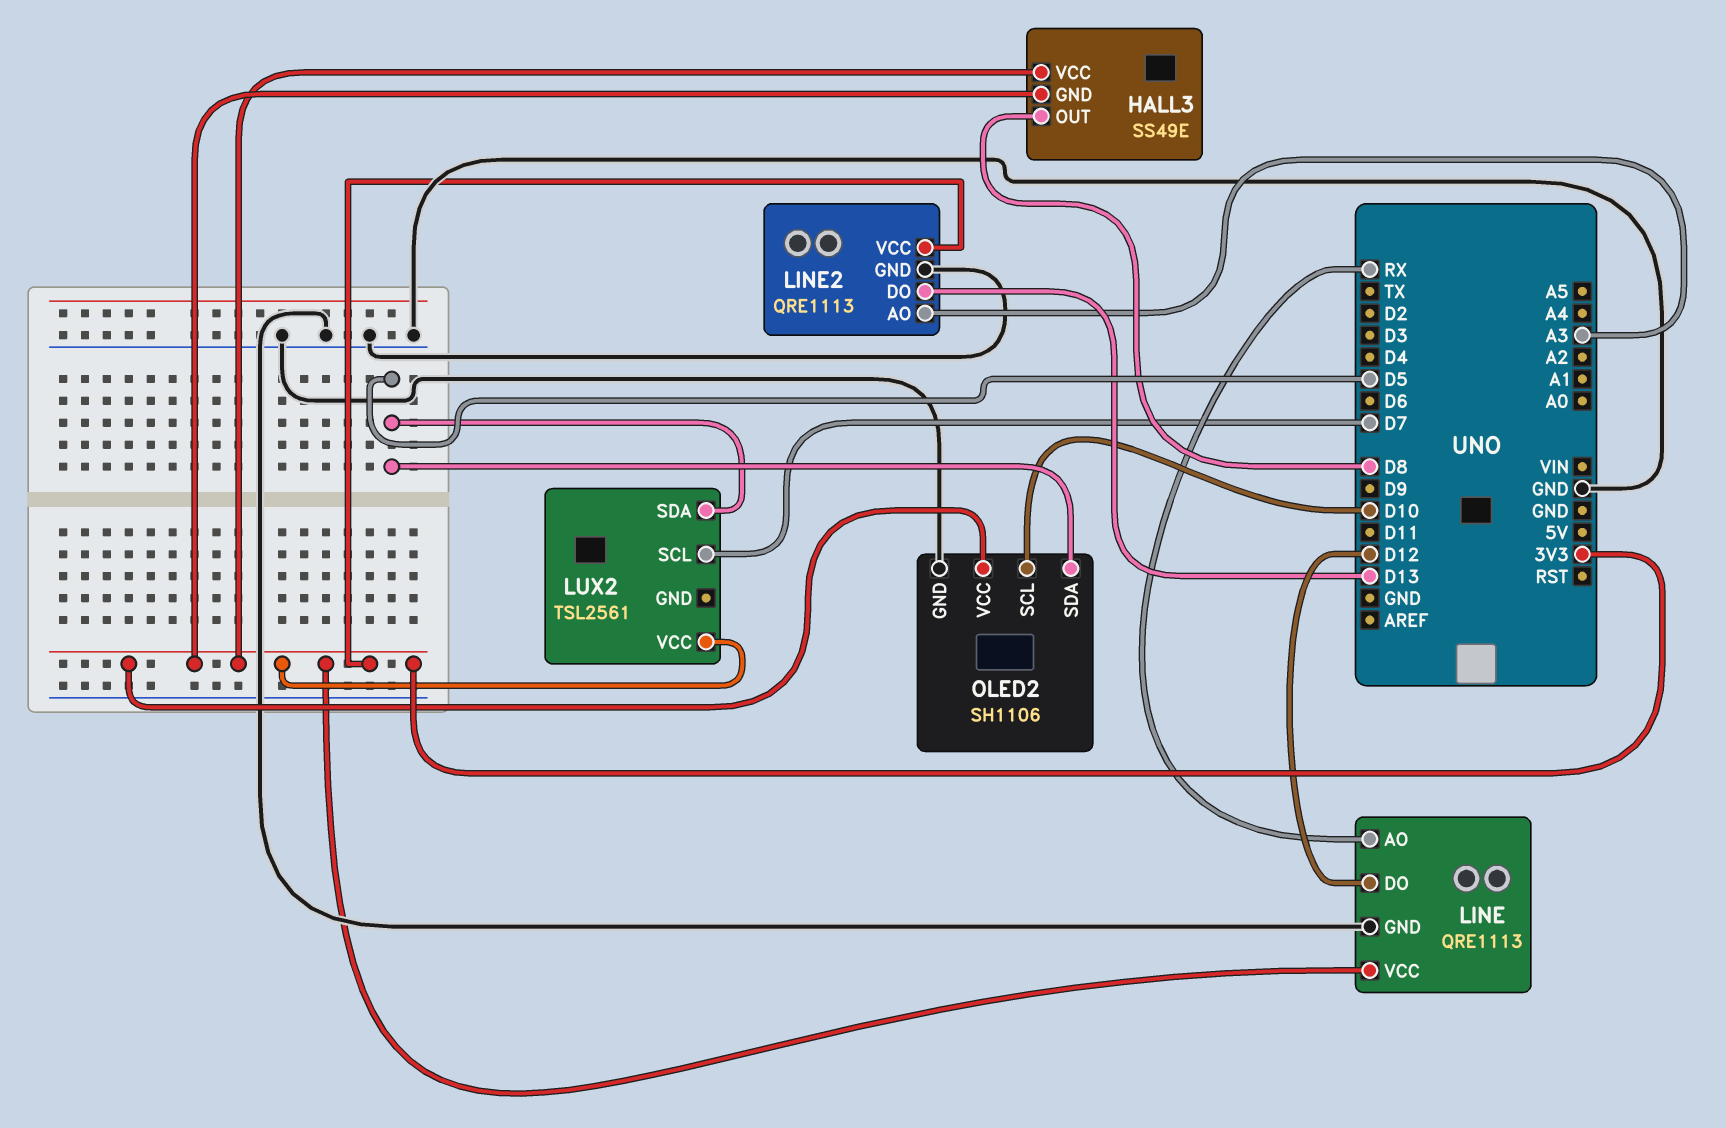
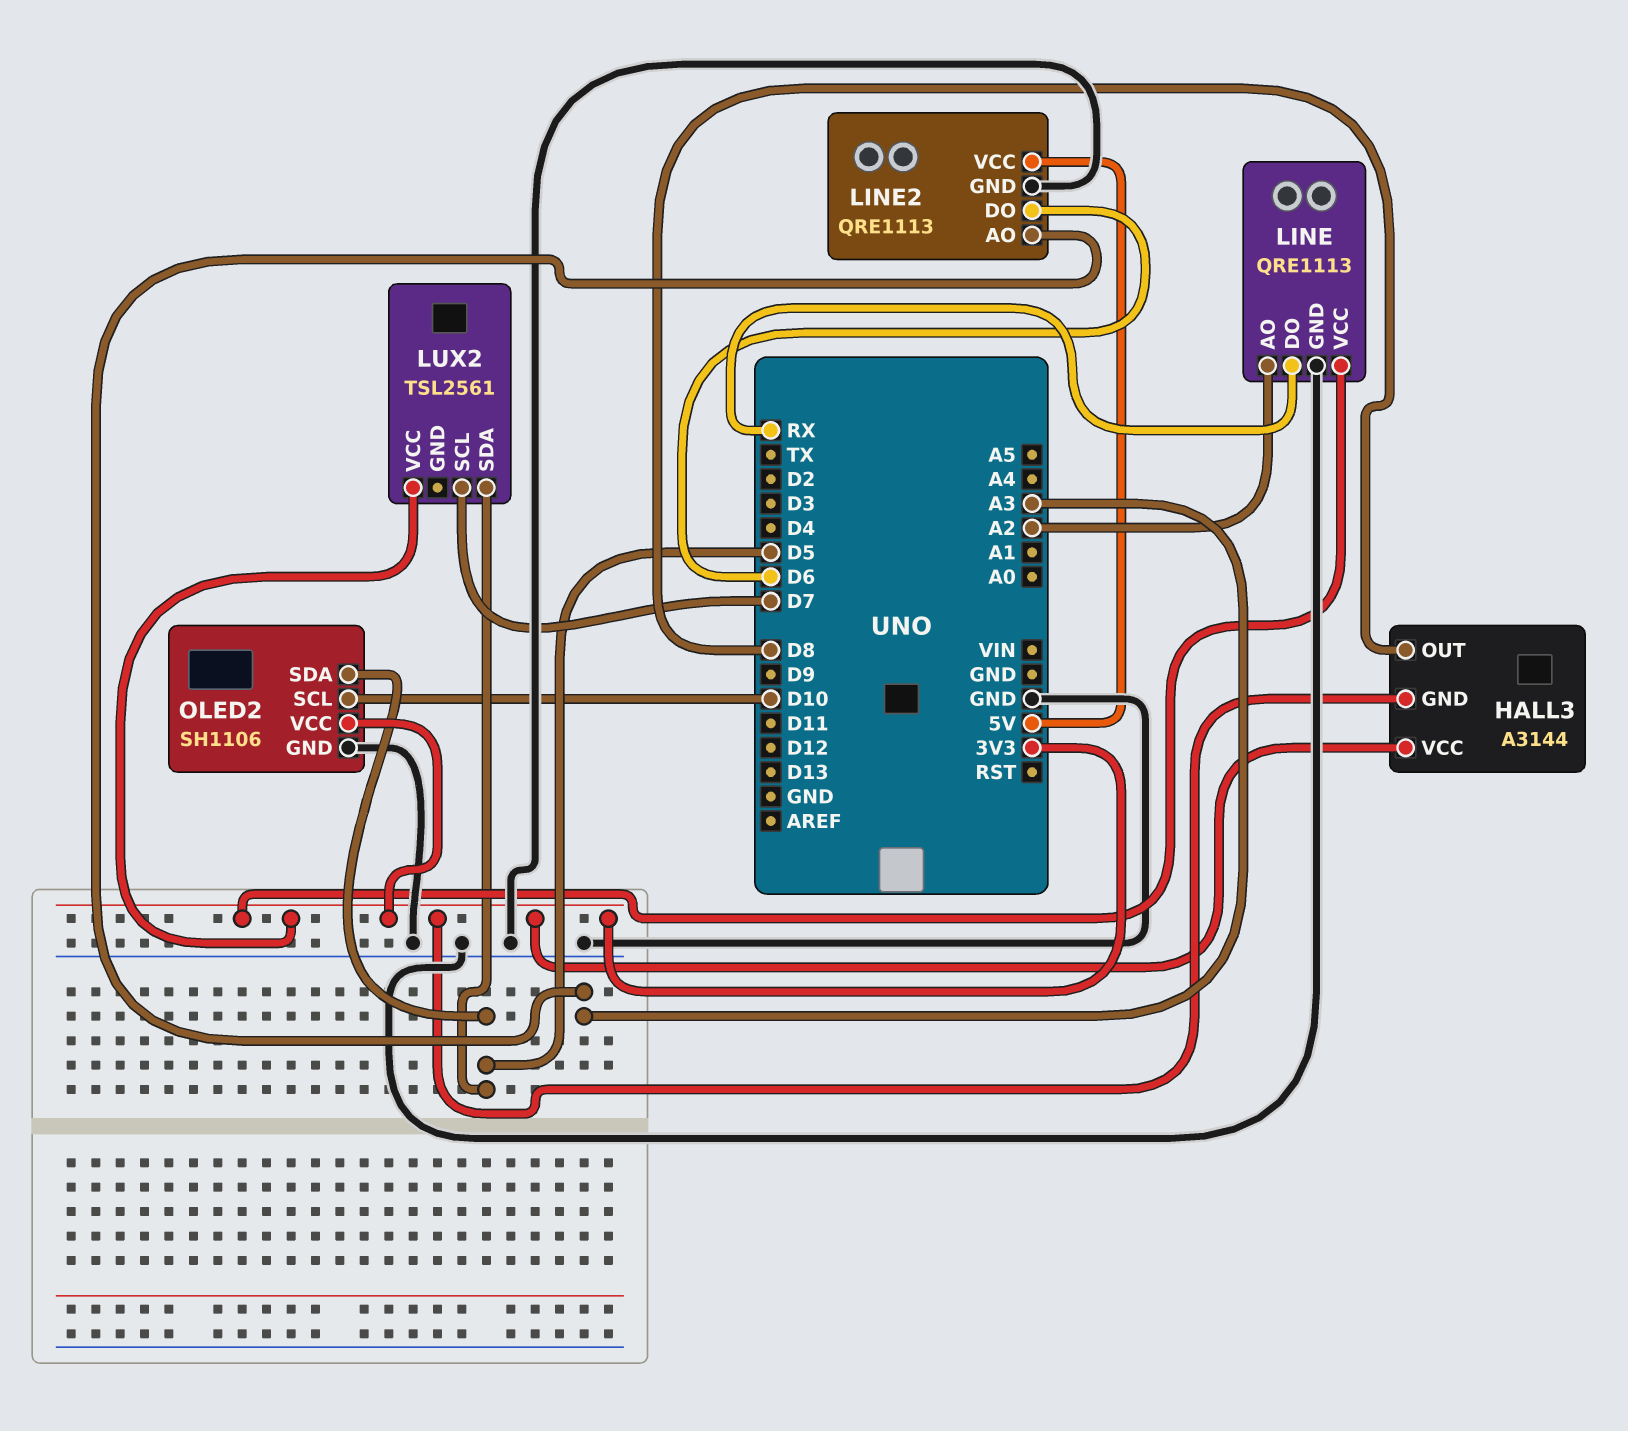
HALL3: SS49E -> A3144
LINE pin AO: RX -> A2
LINE pin DO: D12 -> RX
LINE2 pin DO: D13 -> D6
LINE2 pin VCC: 3V3 -> 5V

